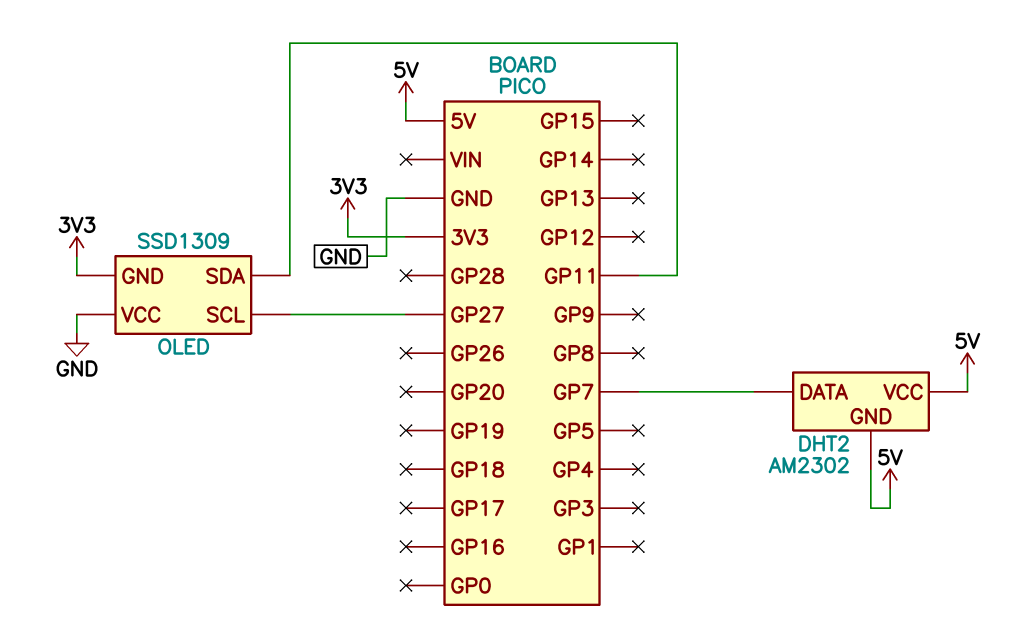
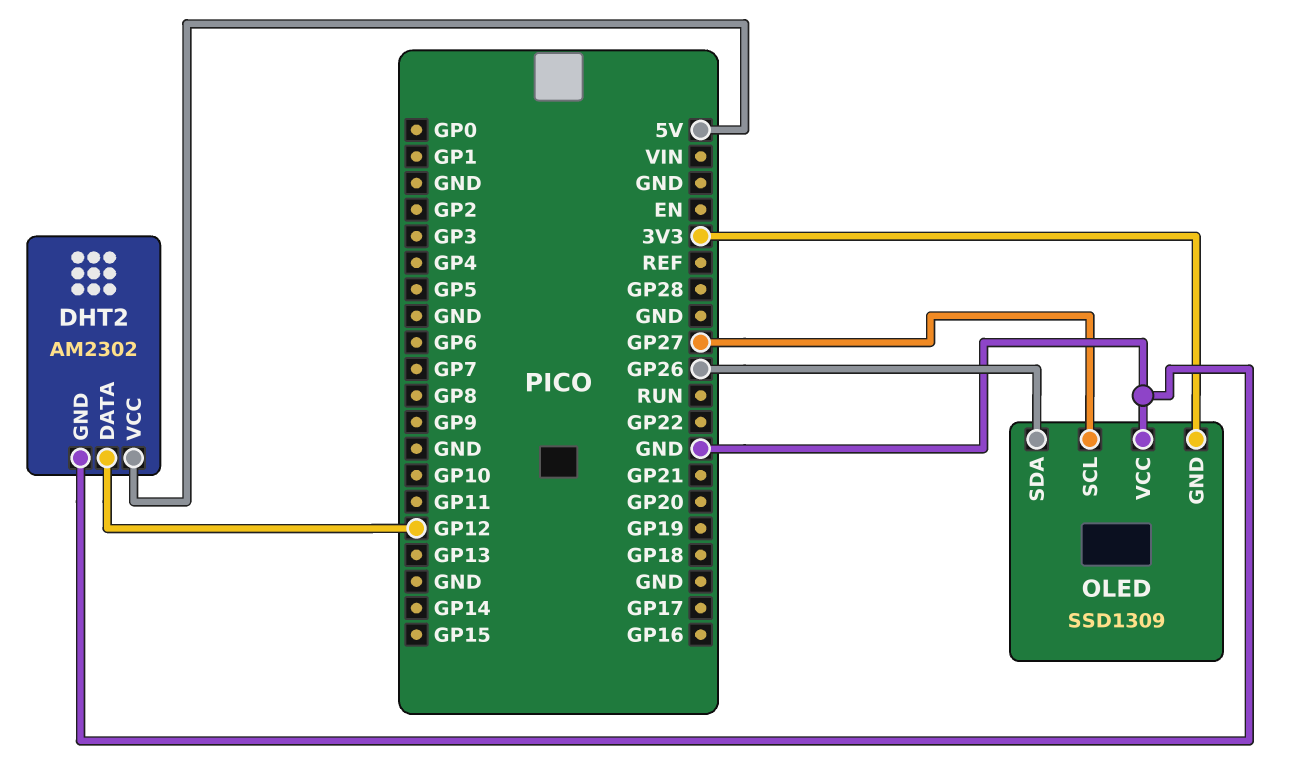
DHT2 pin DATA: GP7 -> GP12
DHT2 pin GND: 5V -> GND
OLED pin SDA: GP11 -> GP26

